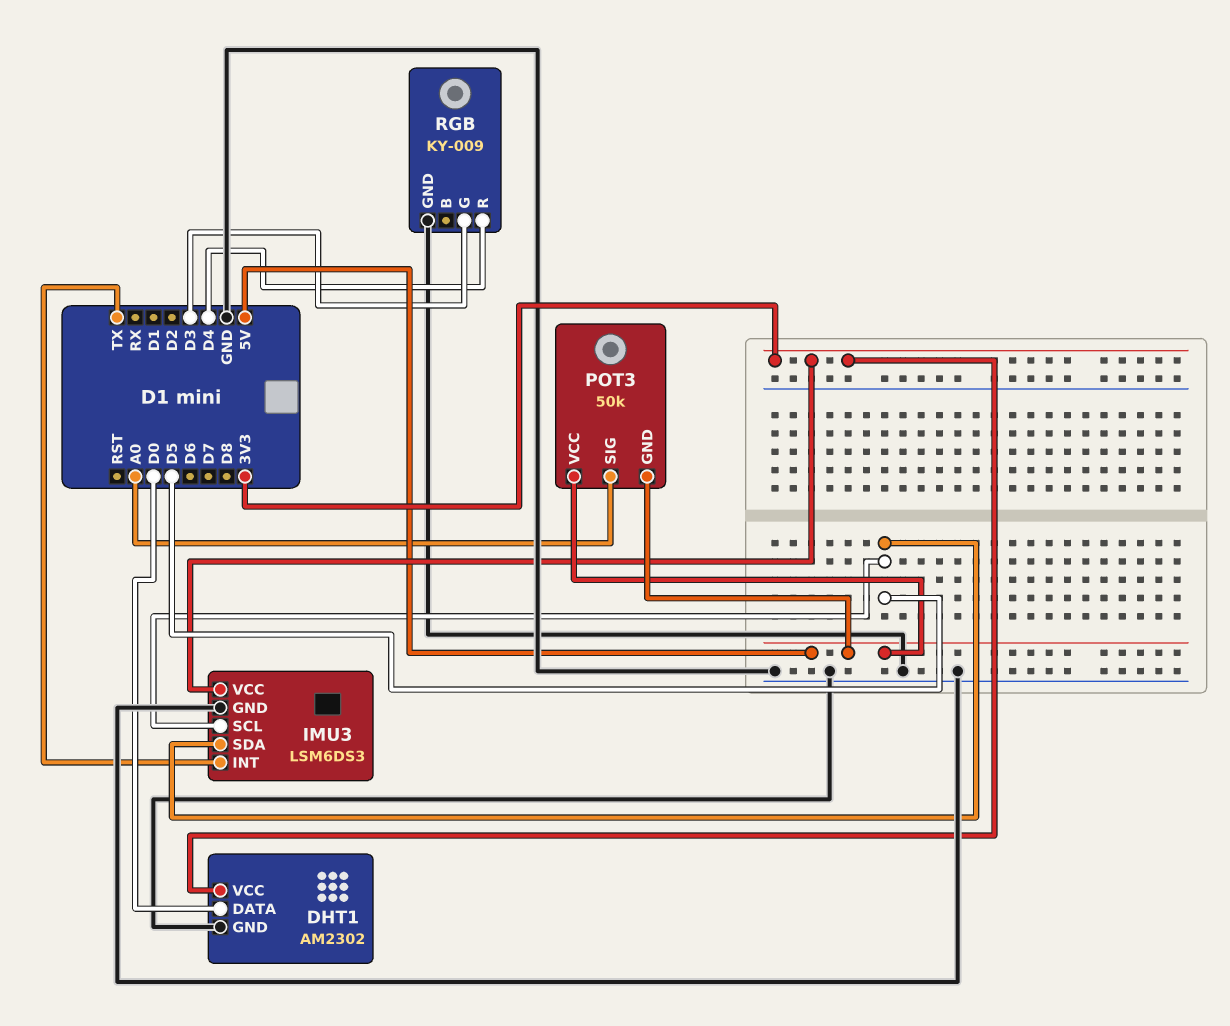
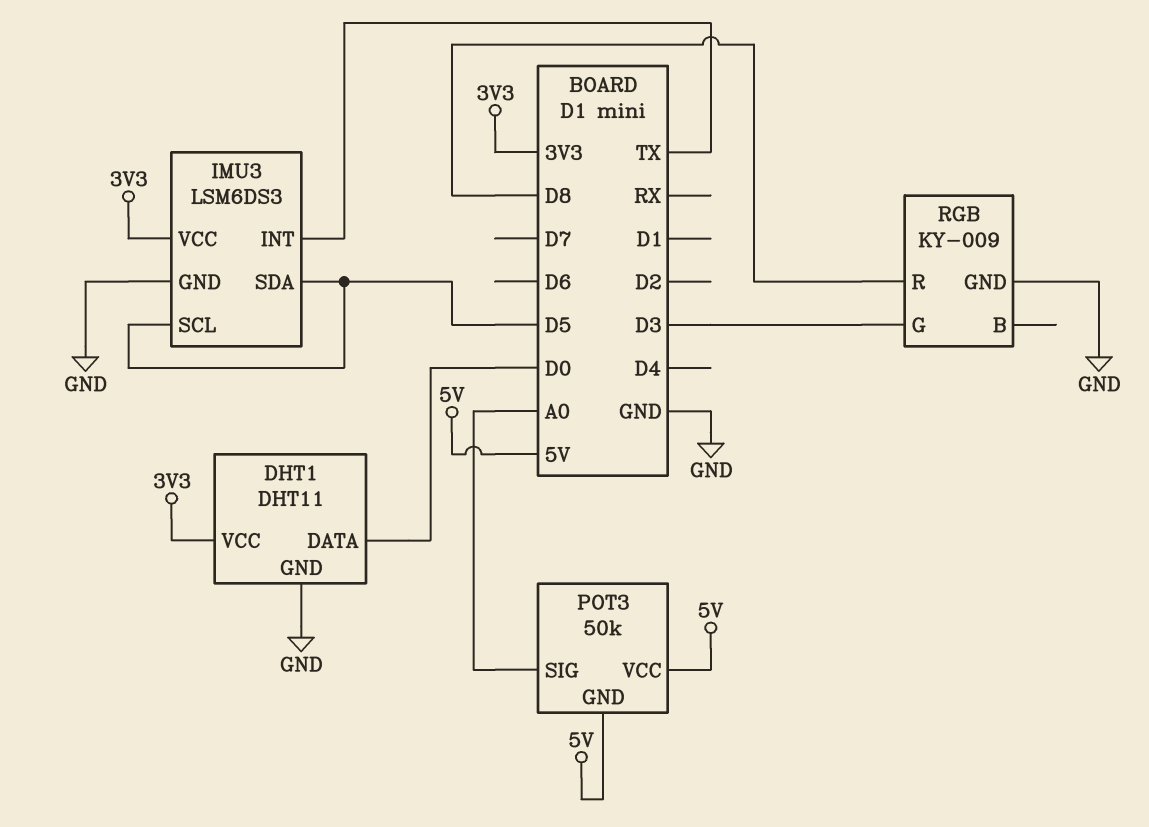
DHT1: AM2302 -> DHT11
RGB pin R: D4 -> D8

